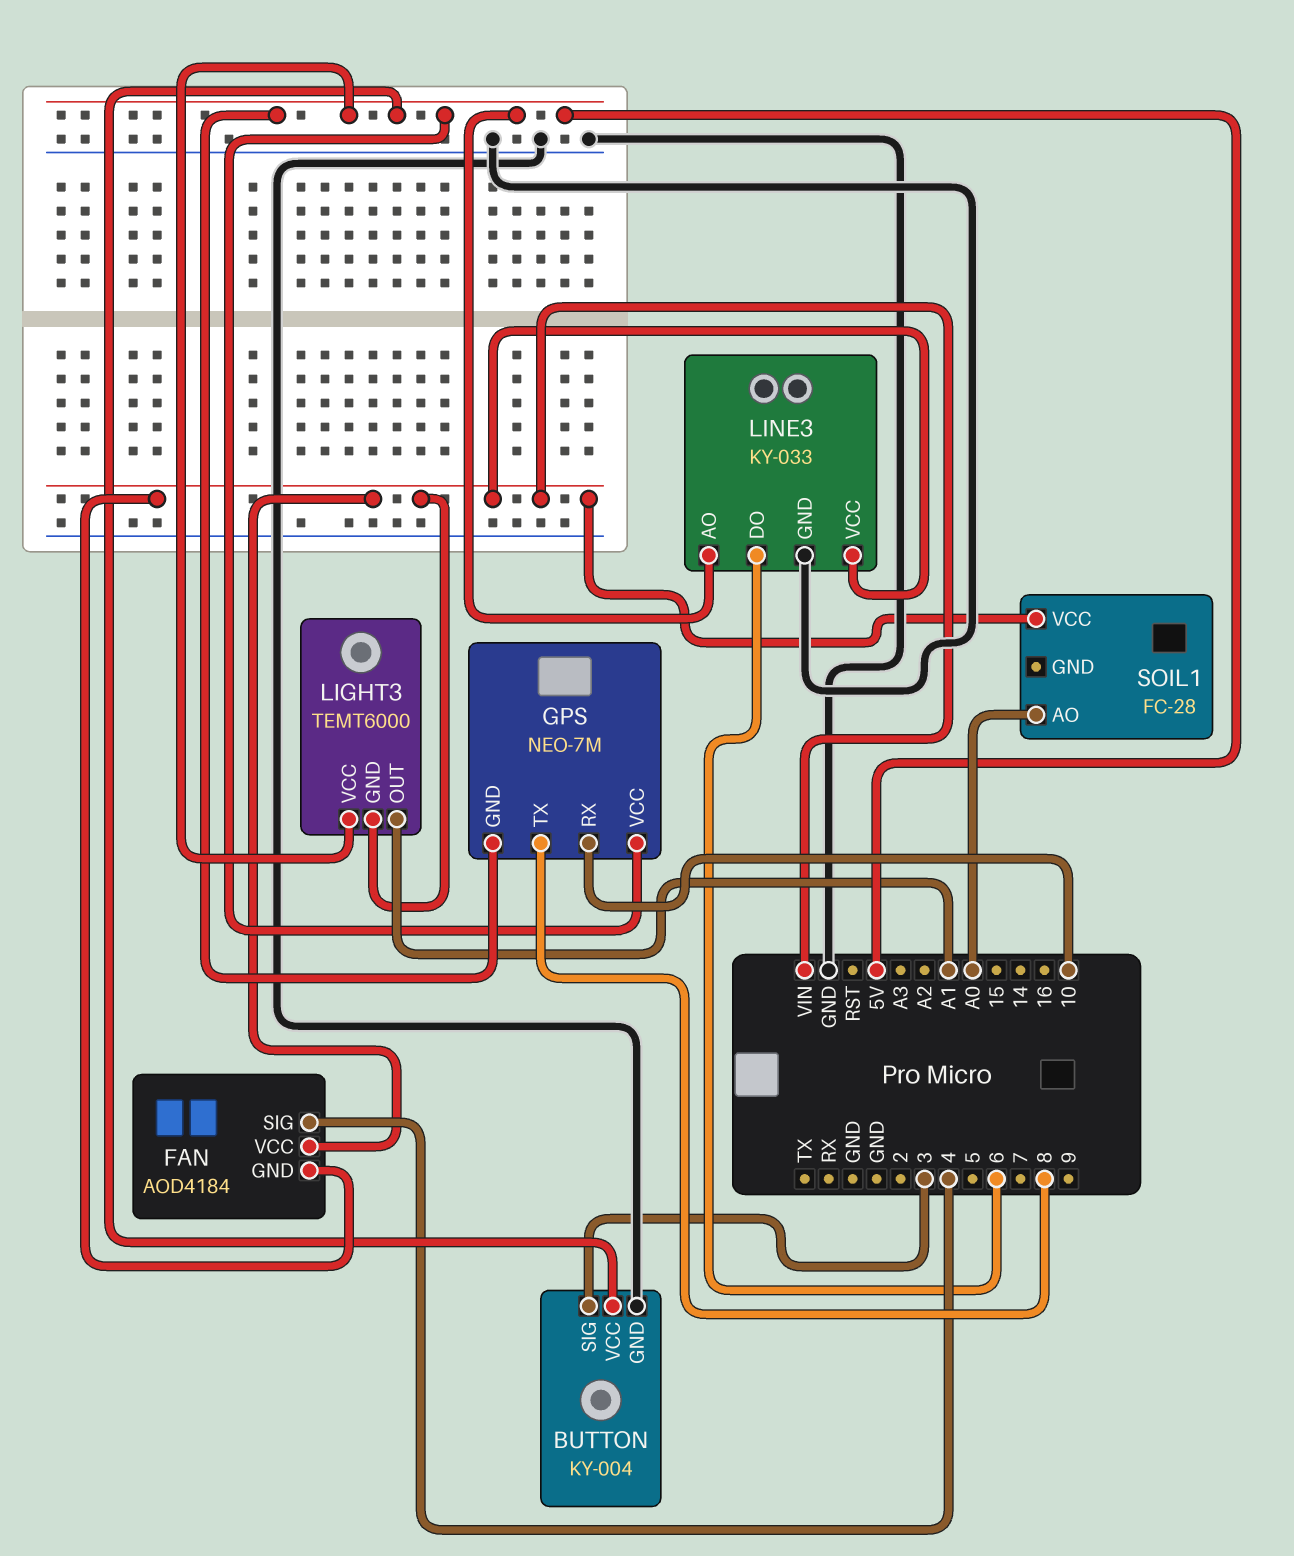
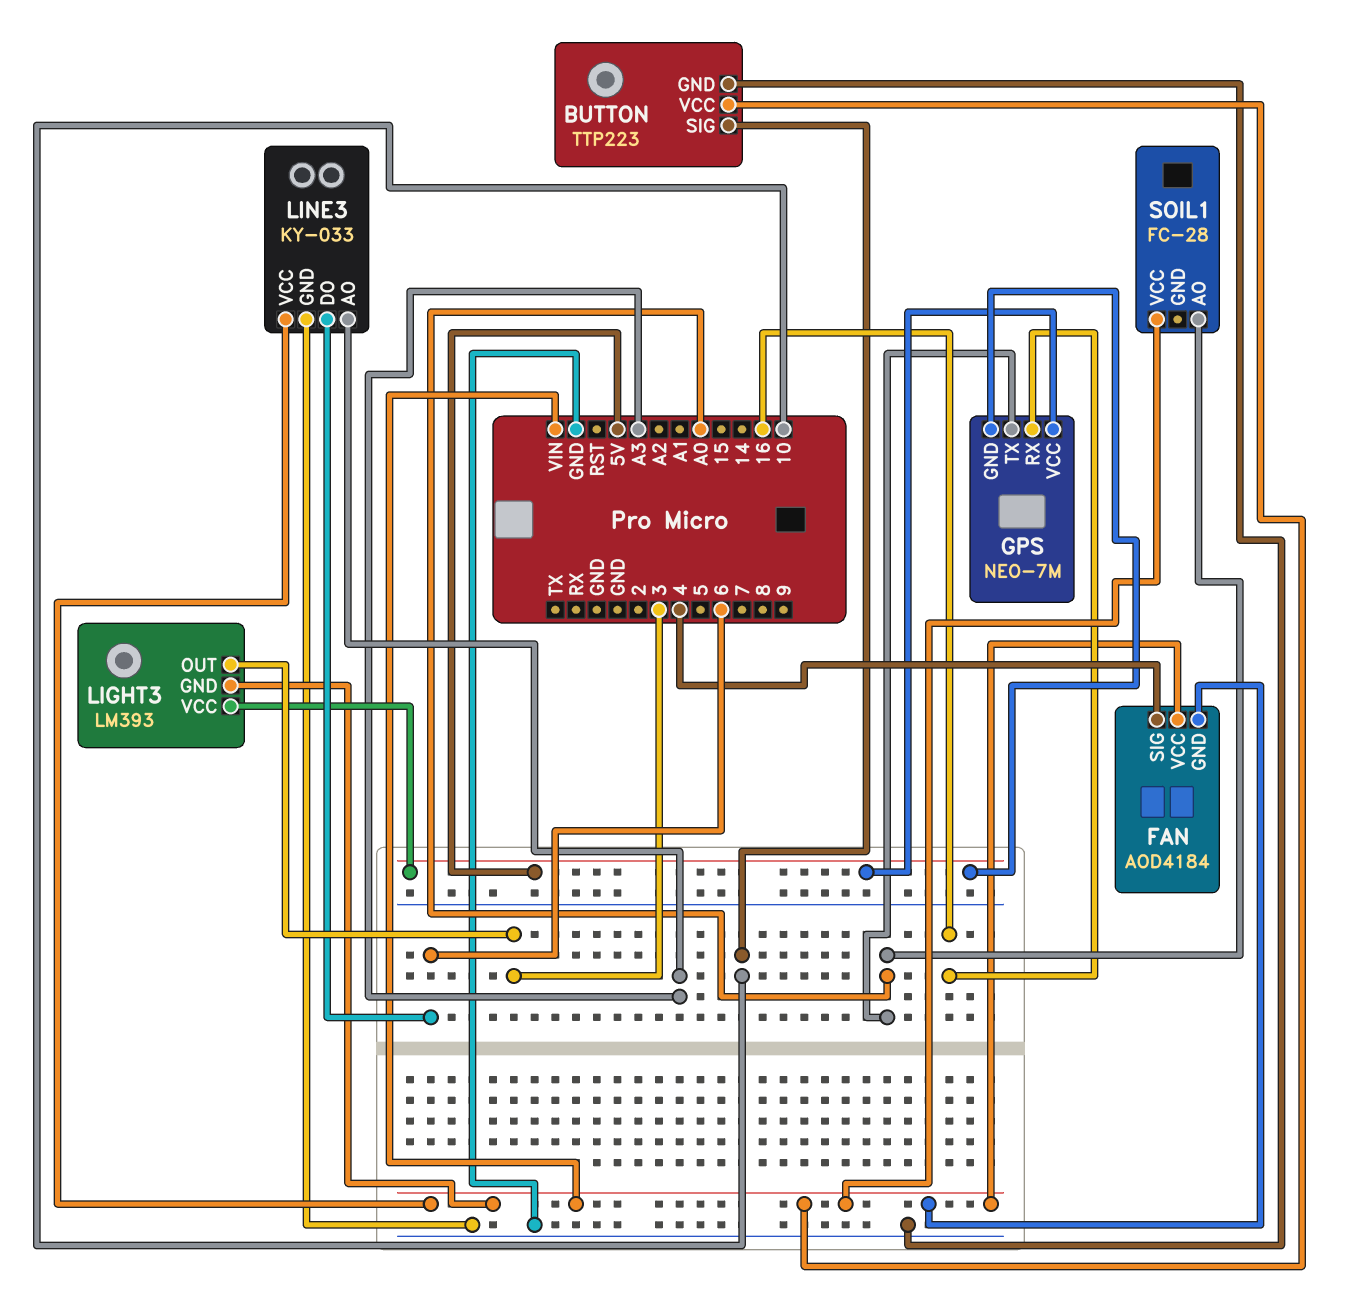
BUTTON: KY-004 -> TTP223
BUTTON pin SIG: 3 -> 10
BUTTON pin VCC: 5V -> VIN
GPS pin RX: 10 -> 16
GPS pin TX: 8 -> A0
LIGHT3: TEMT6000 -> LM393
LIGHT3 pin OUT: A1 -> 3
LINE3 pin AO: 5V -> A3

